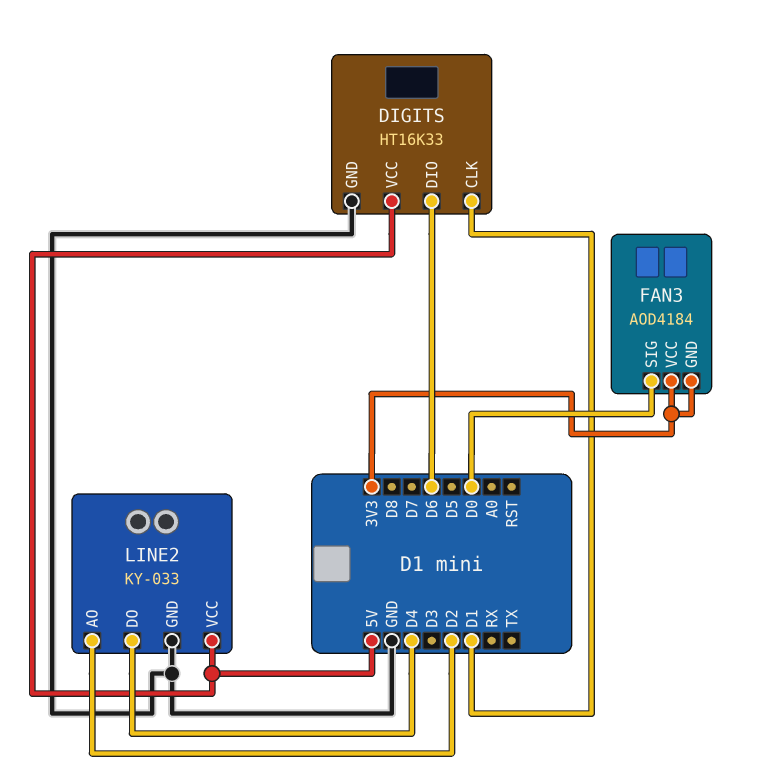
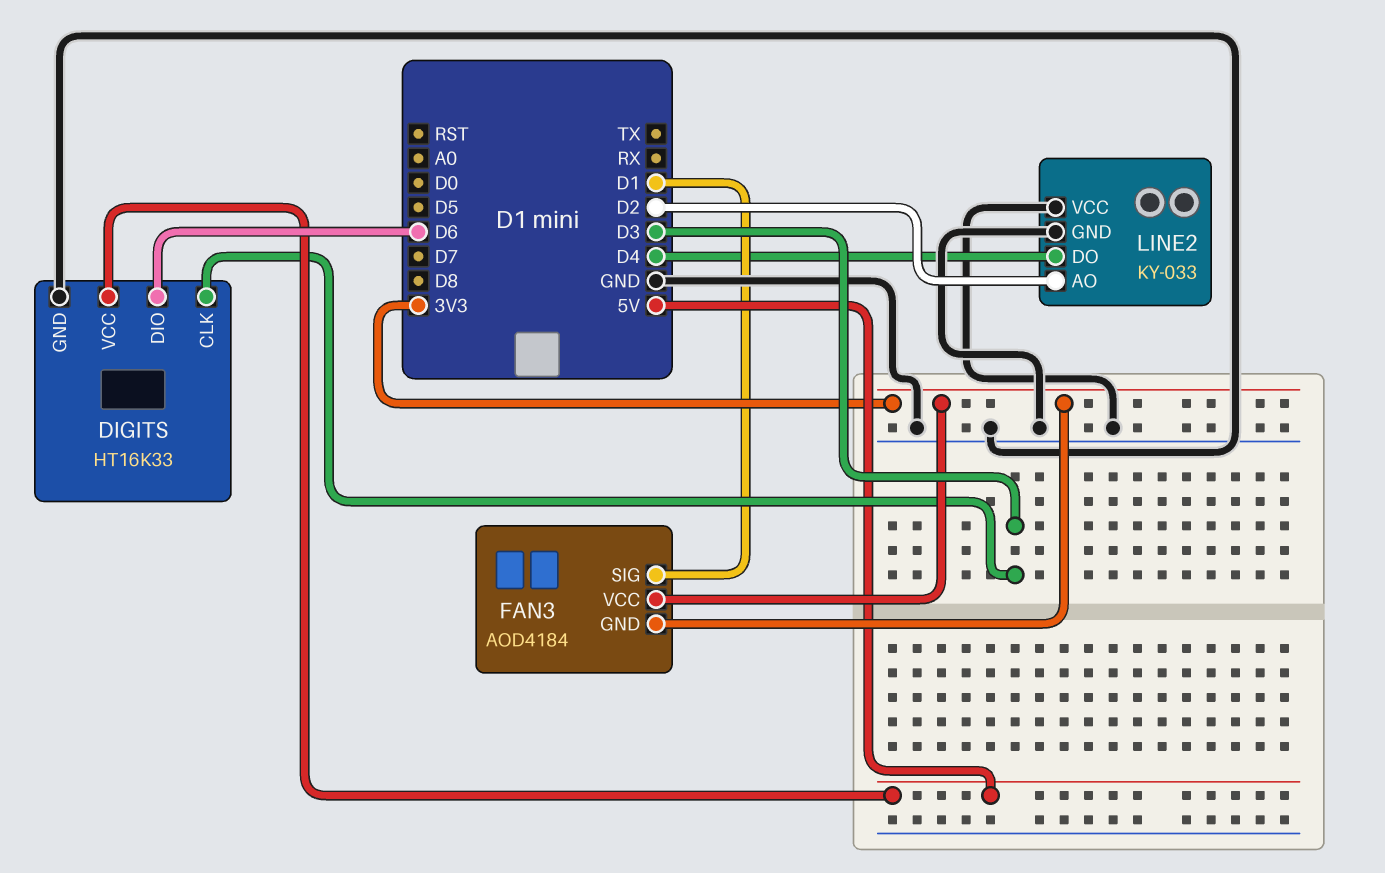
DIGITS pin CLK: D1 -> D3
FAN3 pin SIG: D0 -> D1
LINE2 pin VCC: 5V -> GND

